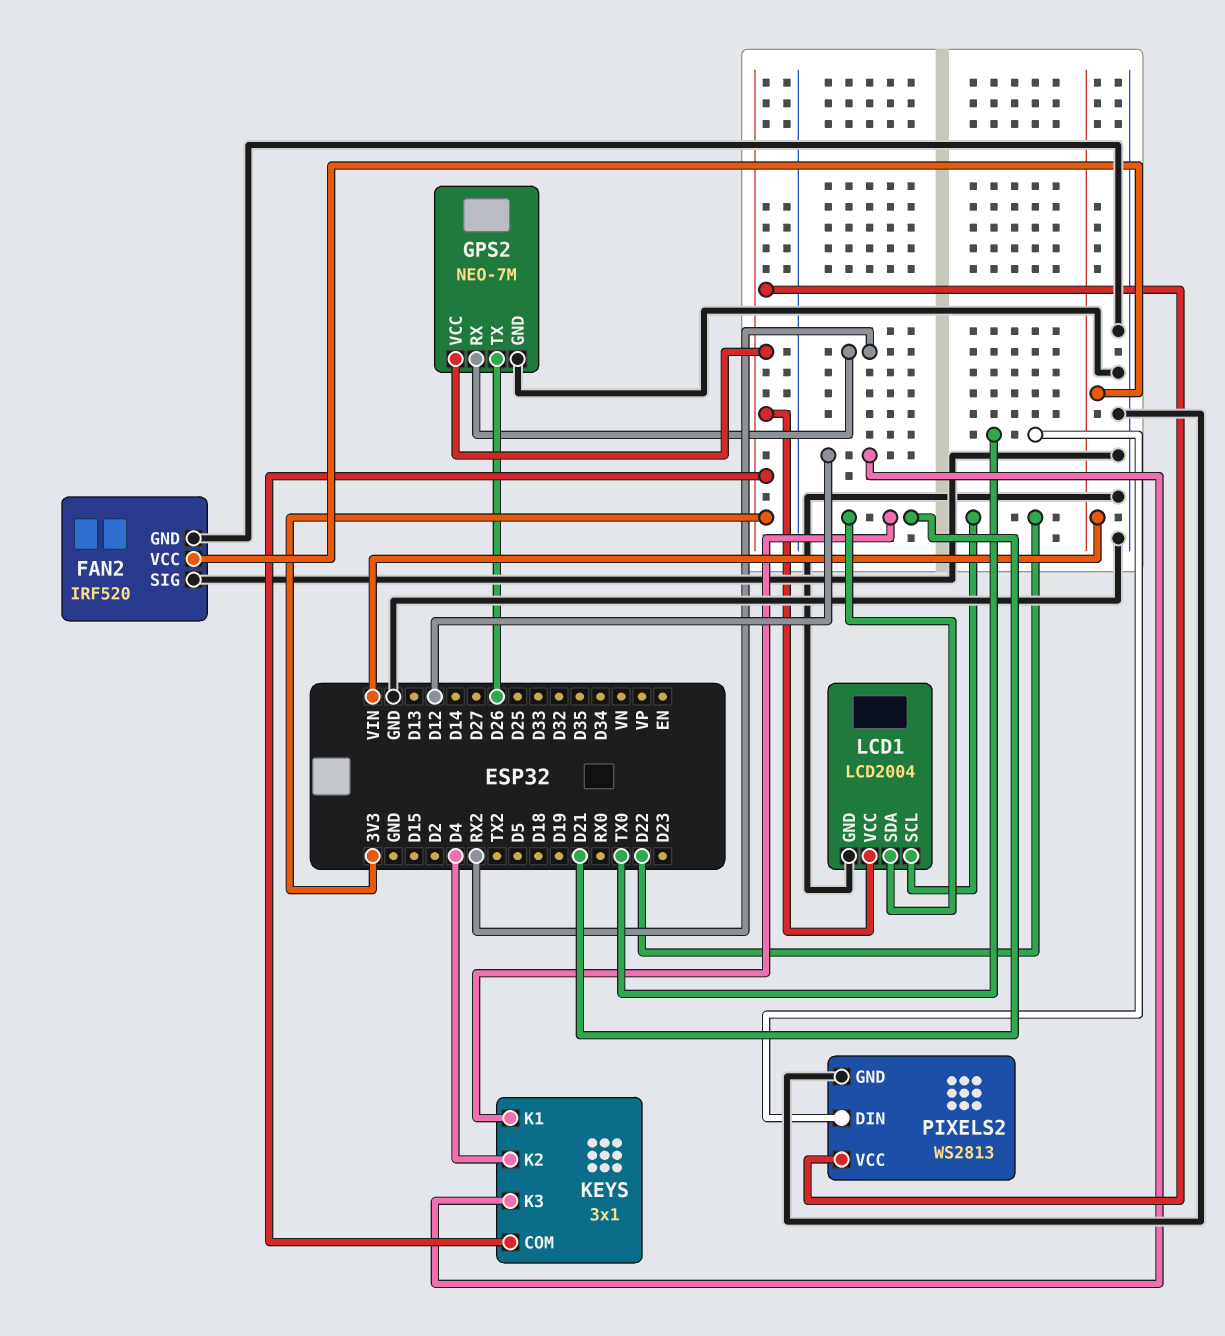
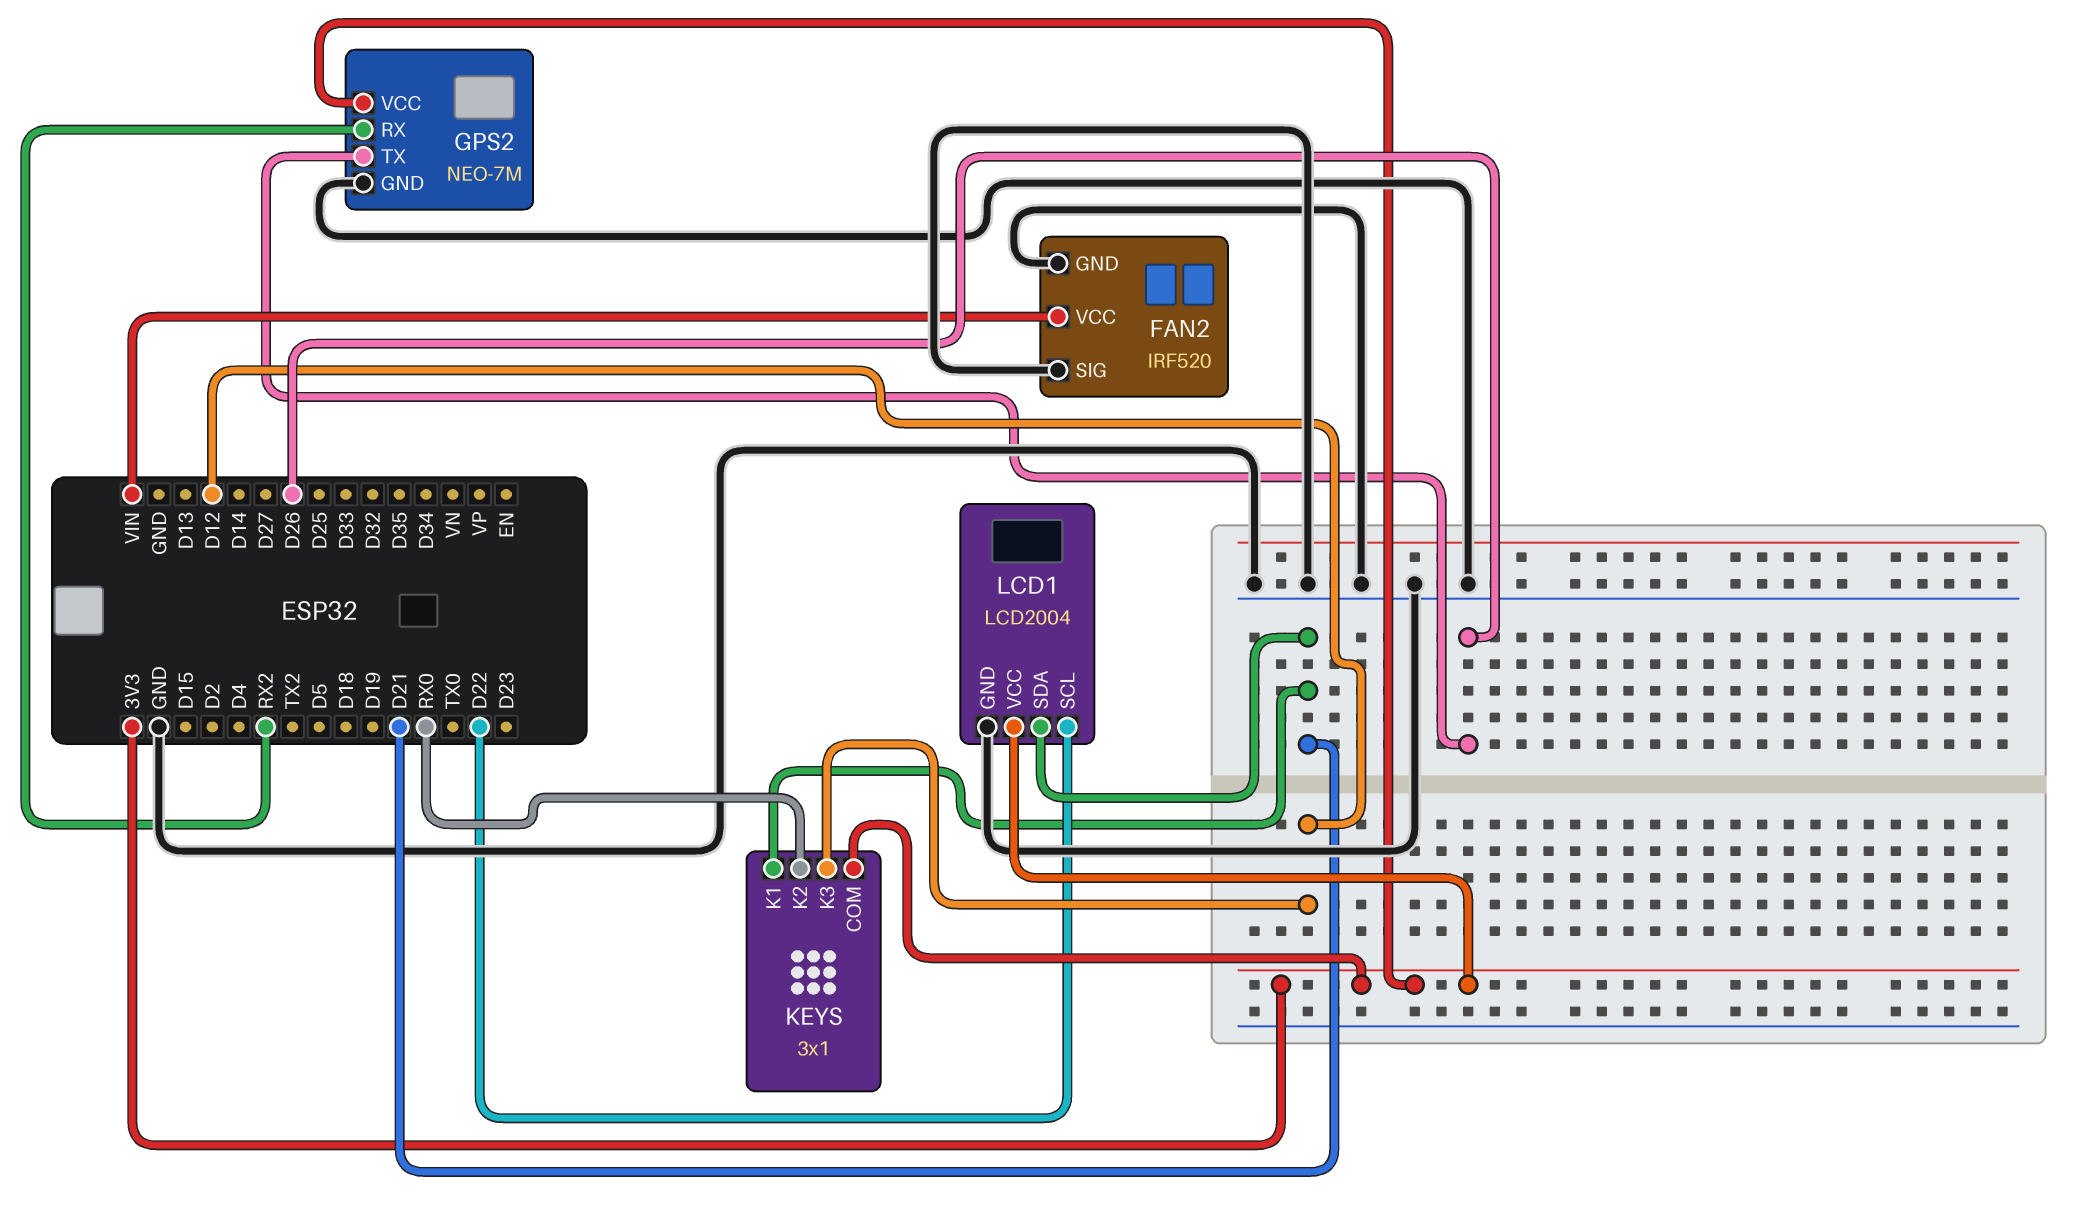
KEYS pin K2: D4 -> RX0
PIXELS2: WS2813 -> none
PIXELS2 pin DIN: TX0 -> none
PIXELS2 pin GND: GND -> none
PIXELS2 pin VCC: 3V3 -> none

